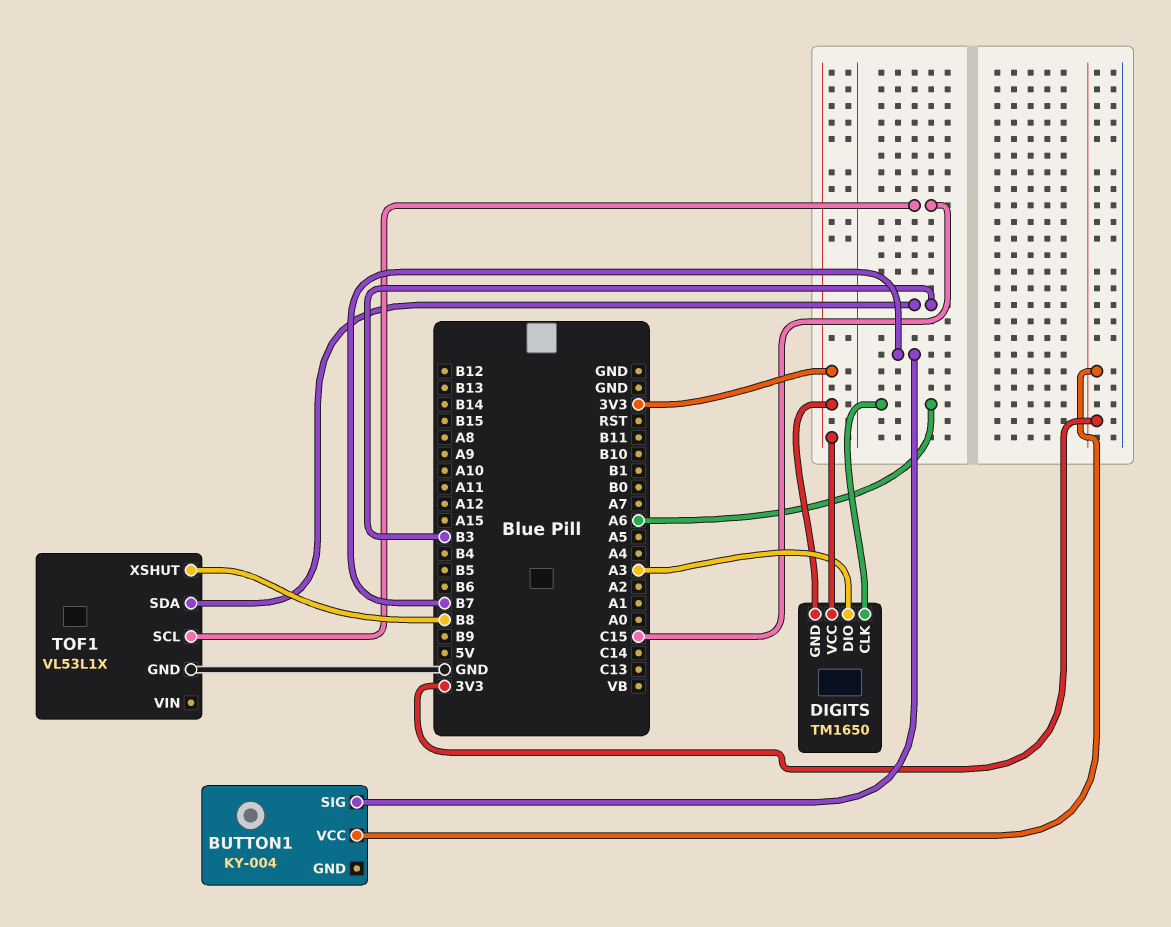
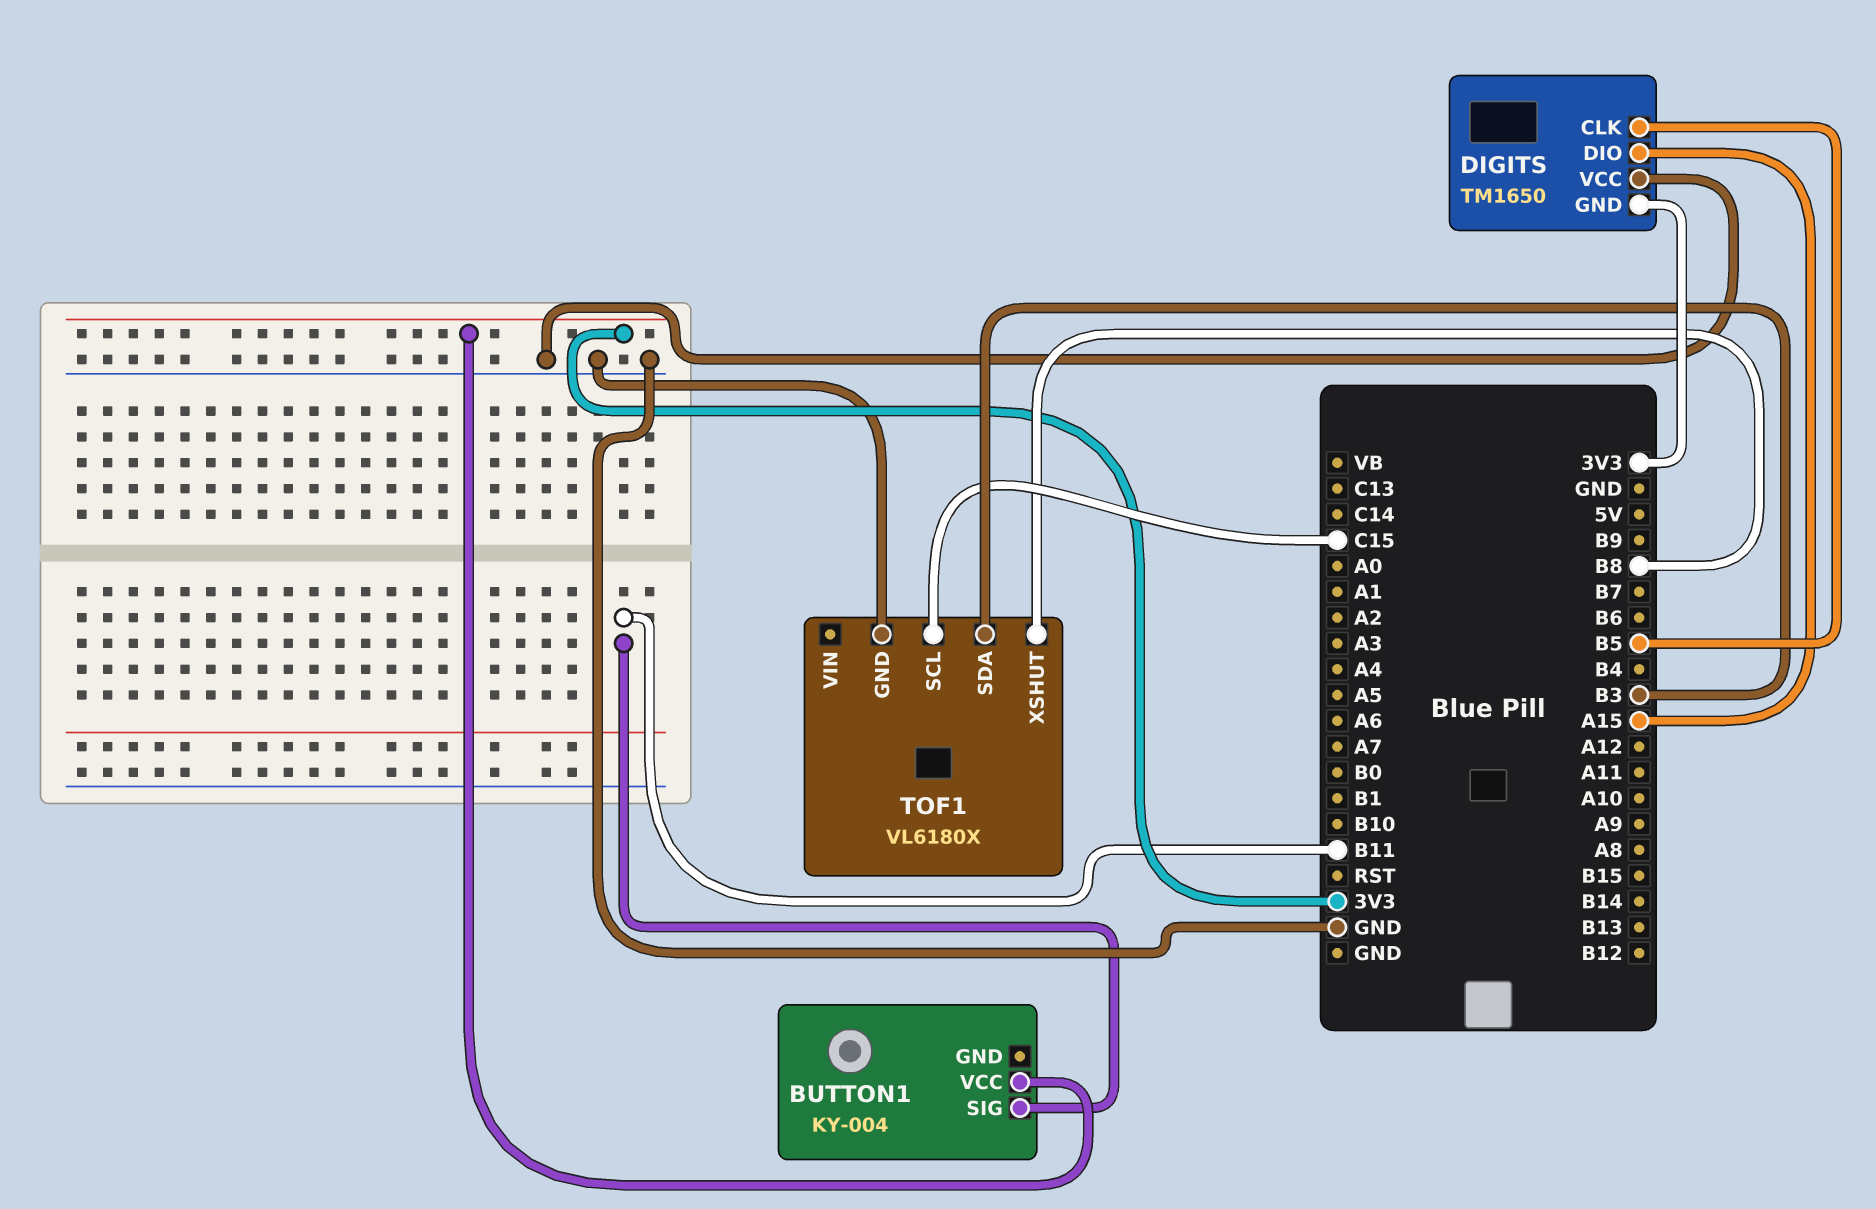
BUTTON1 pin SIG: B7 -> B11
DIGITS pin CLK: A6 -> B5
DIGITS pin DIO: A3 -> A15
DIGITS pin VCC: 3V3 -> GND
TOF1: VL53L1X -> VL6180X

